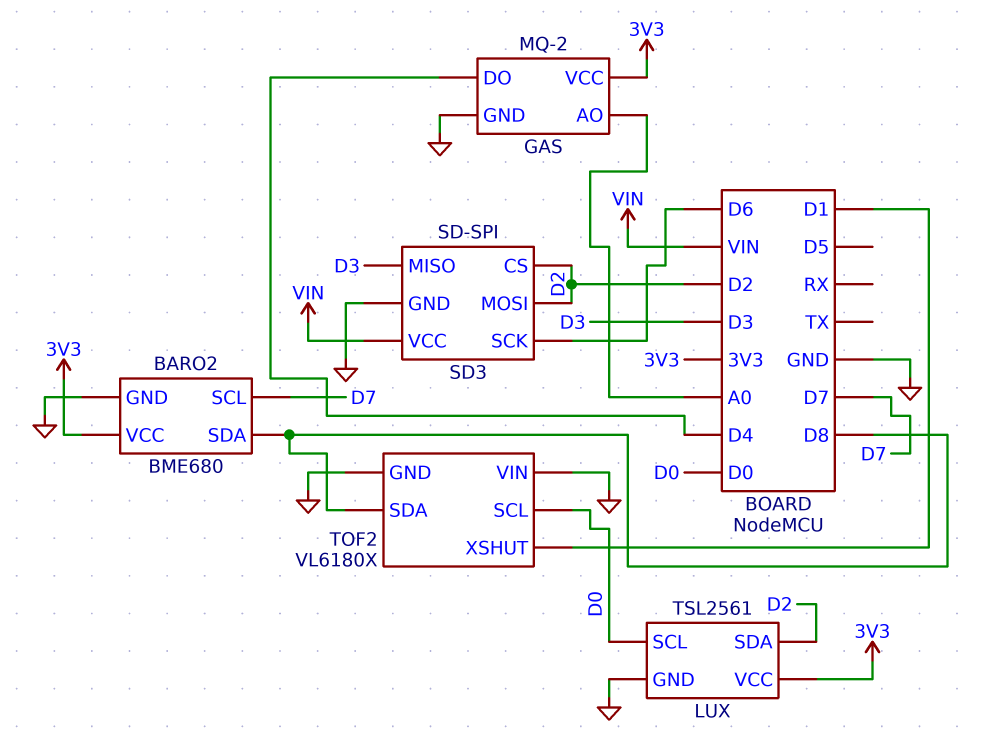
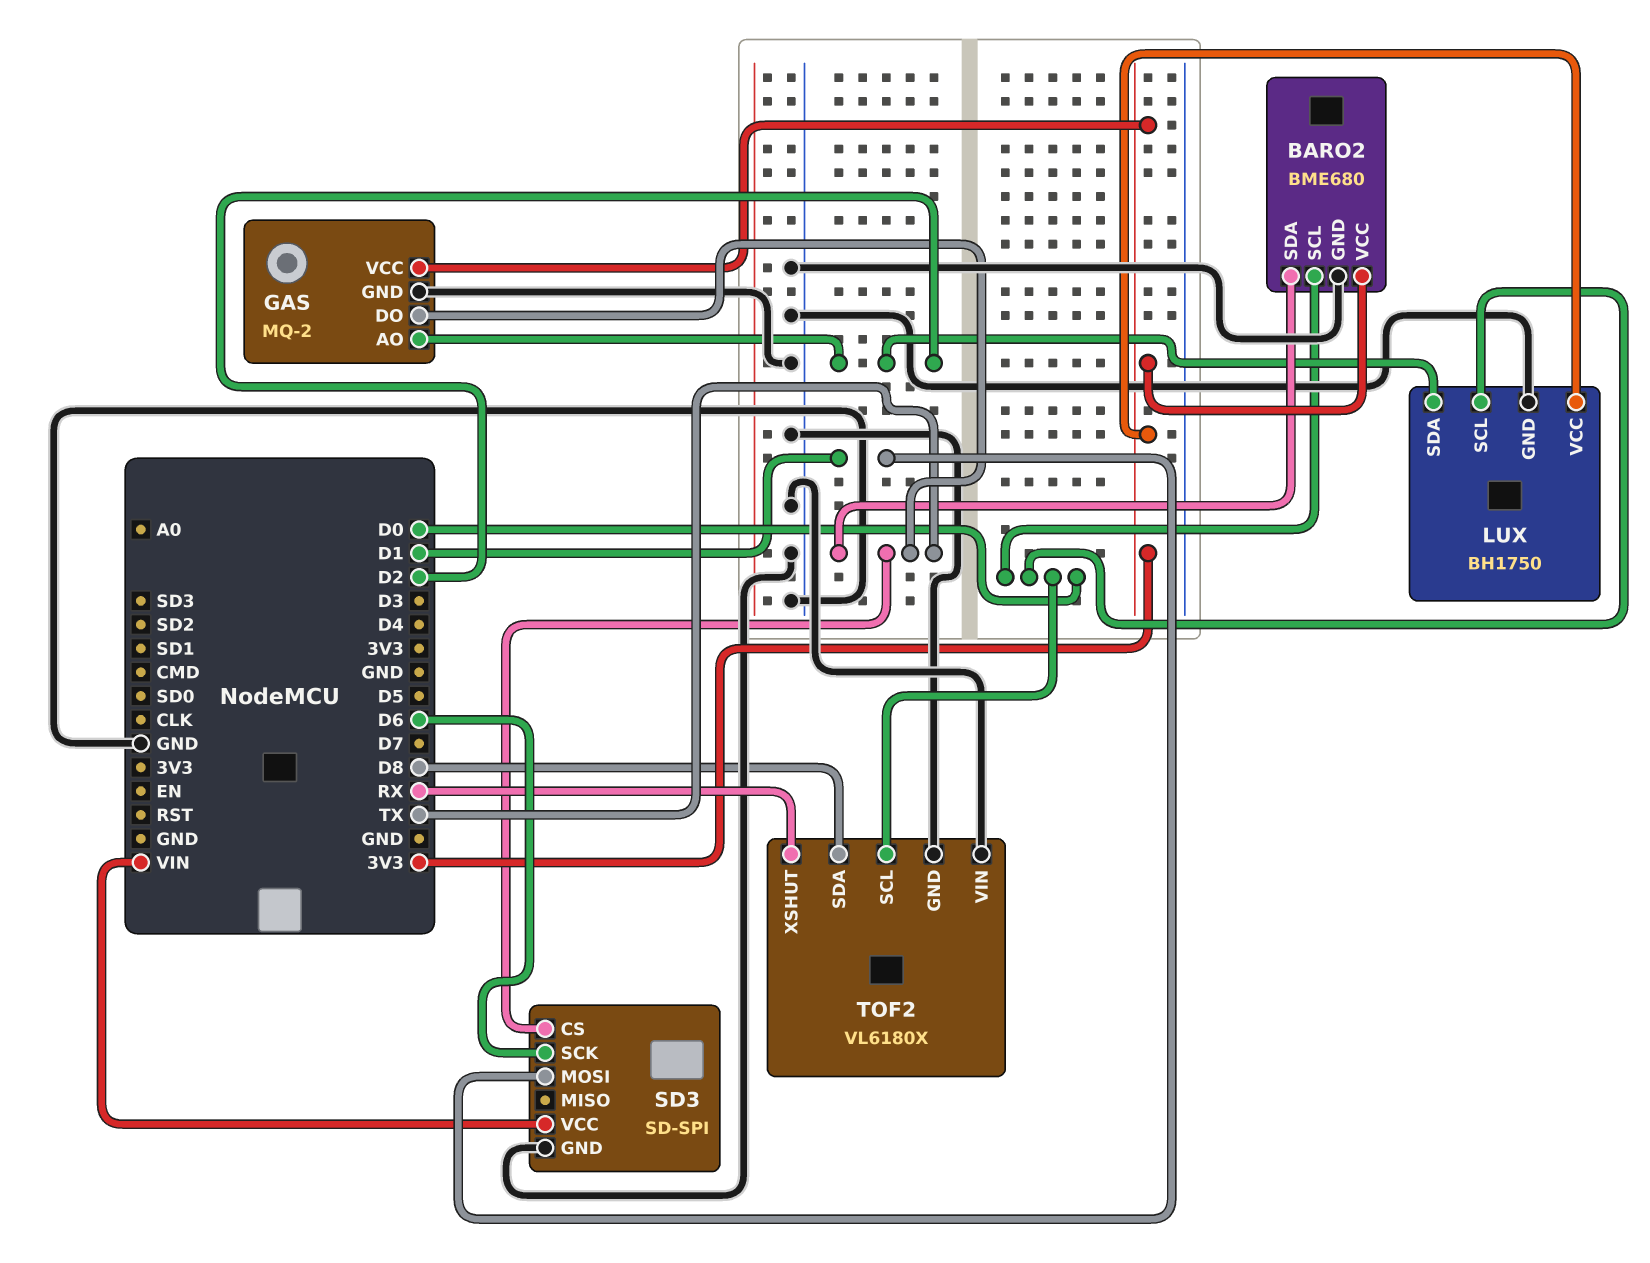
BARO2 pin SCL: D7 -> D0
BARO2 pin SDA: D8 -> TX
GAS pin AO: A0 -> D2
GAS pin DO: D4 -> TX
LUX: TSL2561 -> BH1750
SD3 pin CS: D2 -> TX
SD3 pin MISO: D3 -> none
SD3 pin MOSI: D2 -> D1
TOF2 pin XSHUT: D1 -> RX

